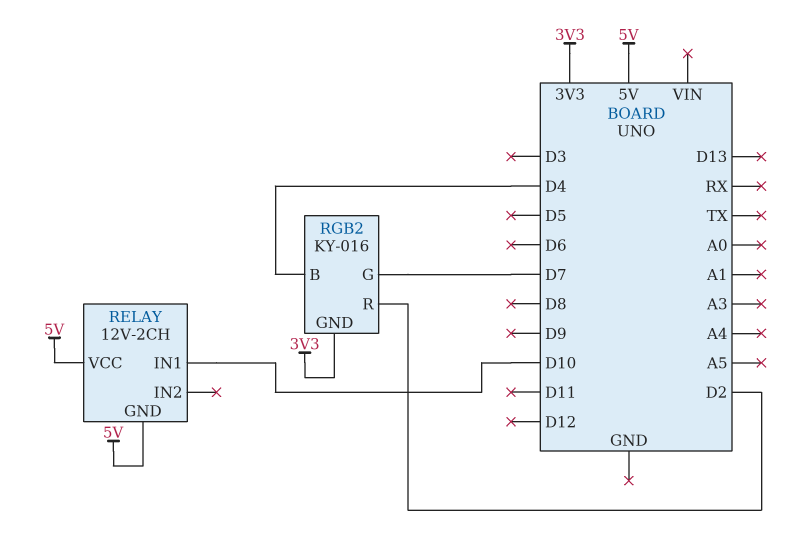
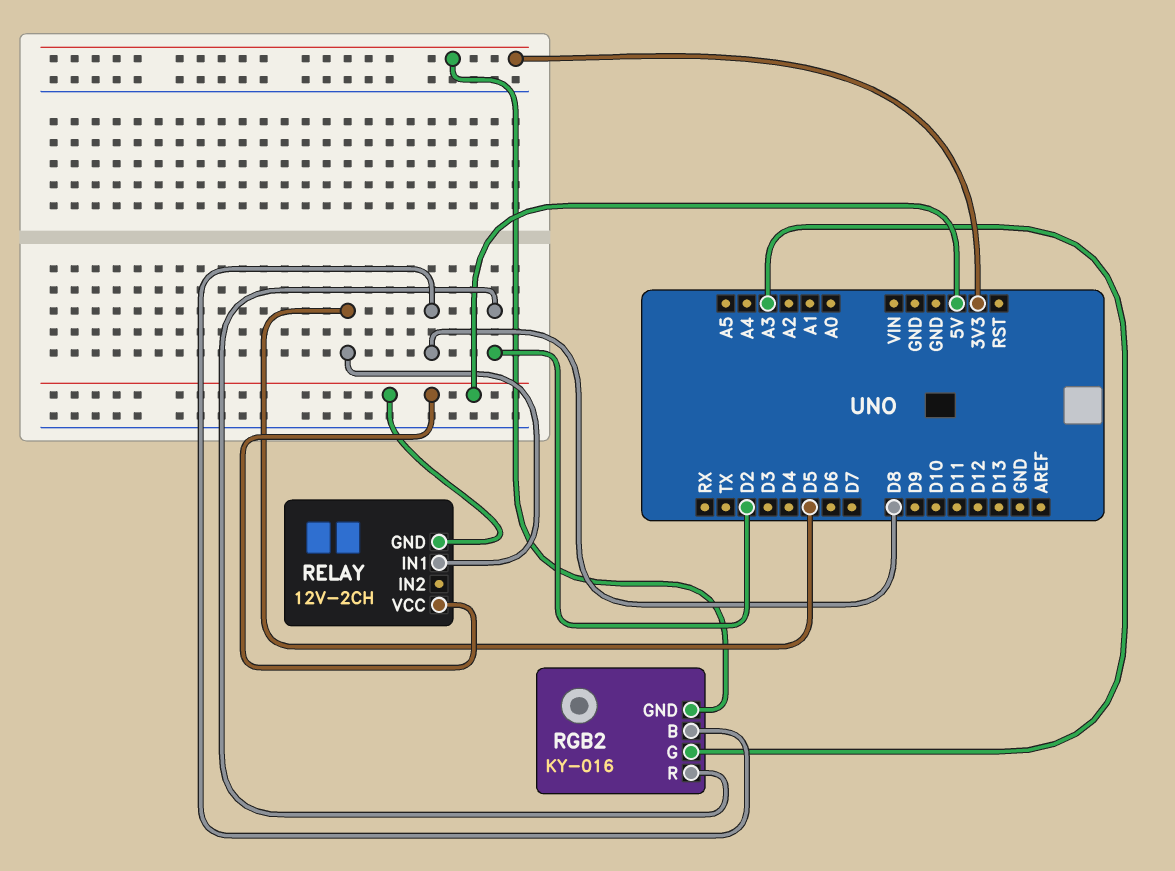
RELAY pin IN1: D10 -> D5
RGB2 pin B: D4 -> D8
RGB2 pin G: D7 -> A3

